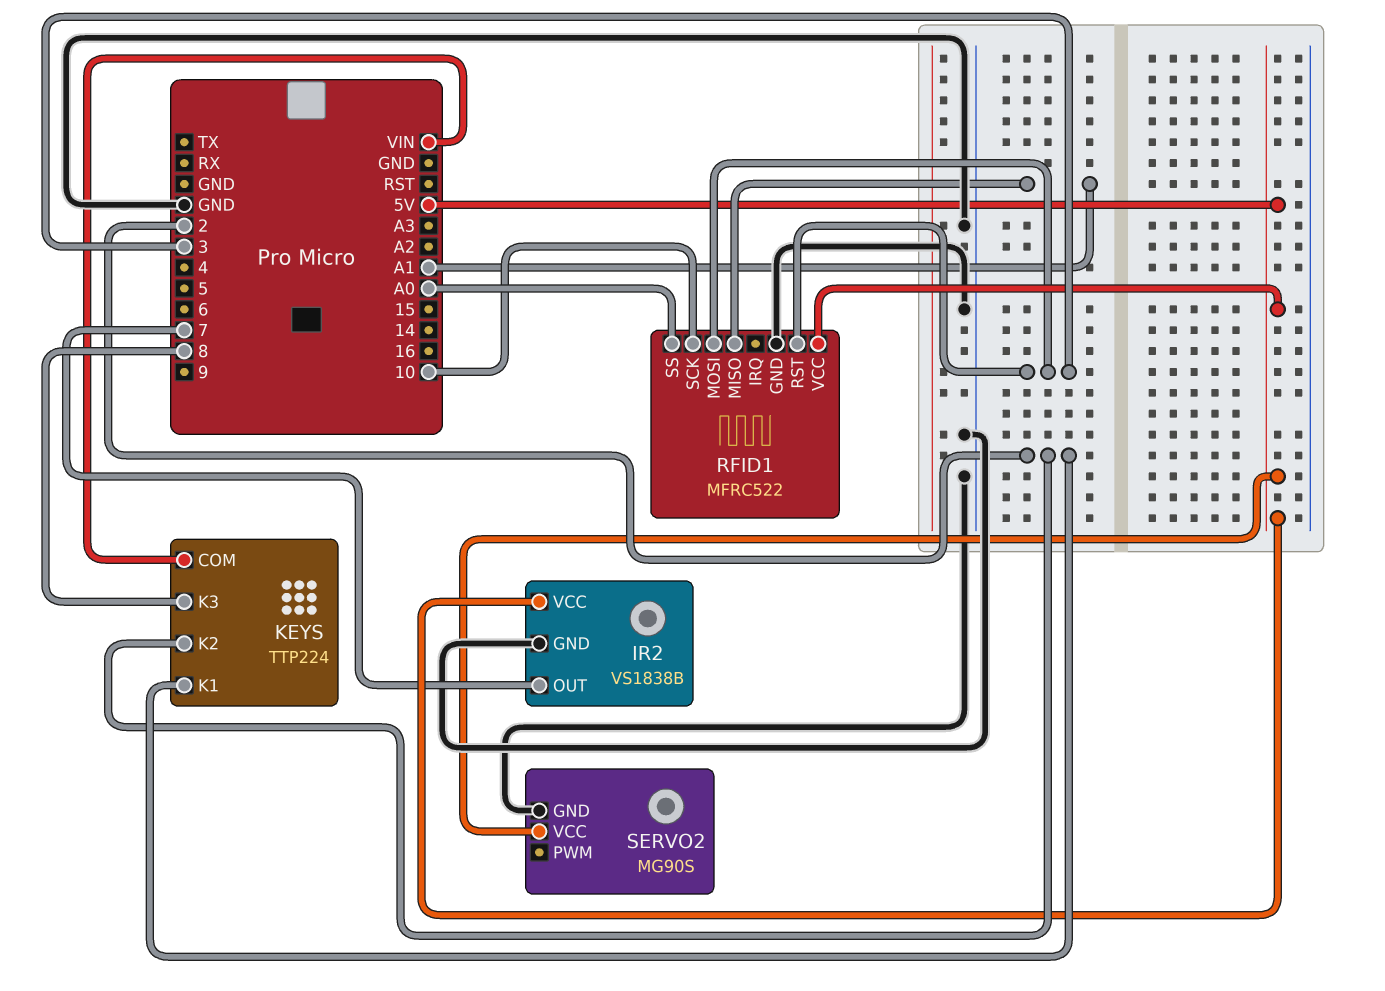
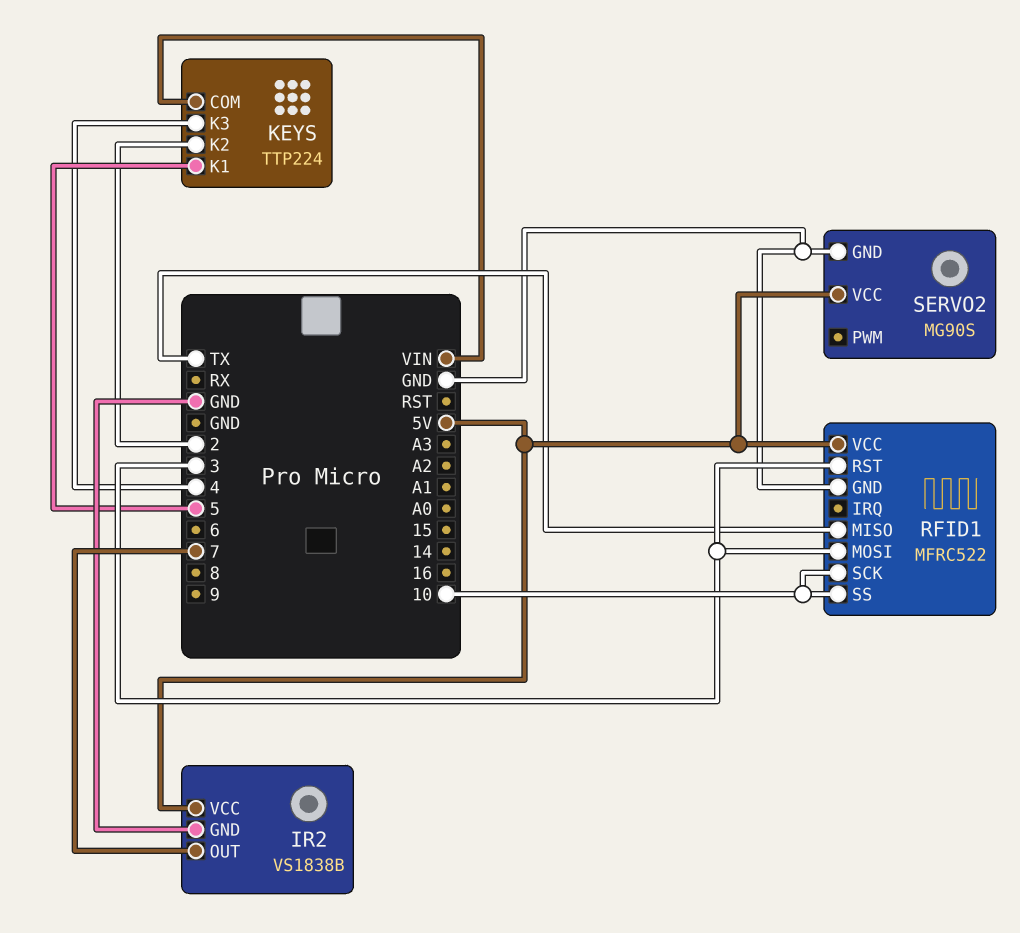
KEYS pin K1: 2 -> 5
KEYS pin K3: 8 -> 4
RFID1 pin MISO: A1 -> TX
RFID1 pin SS: A0 -> 10

